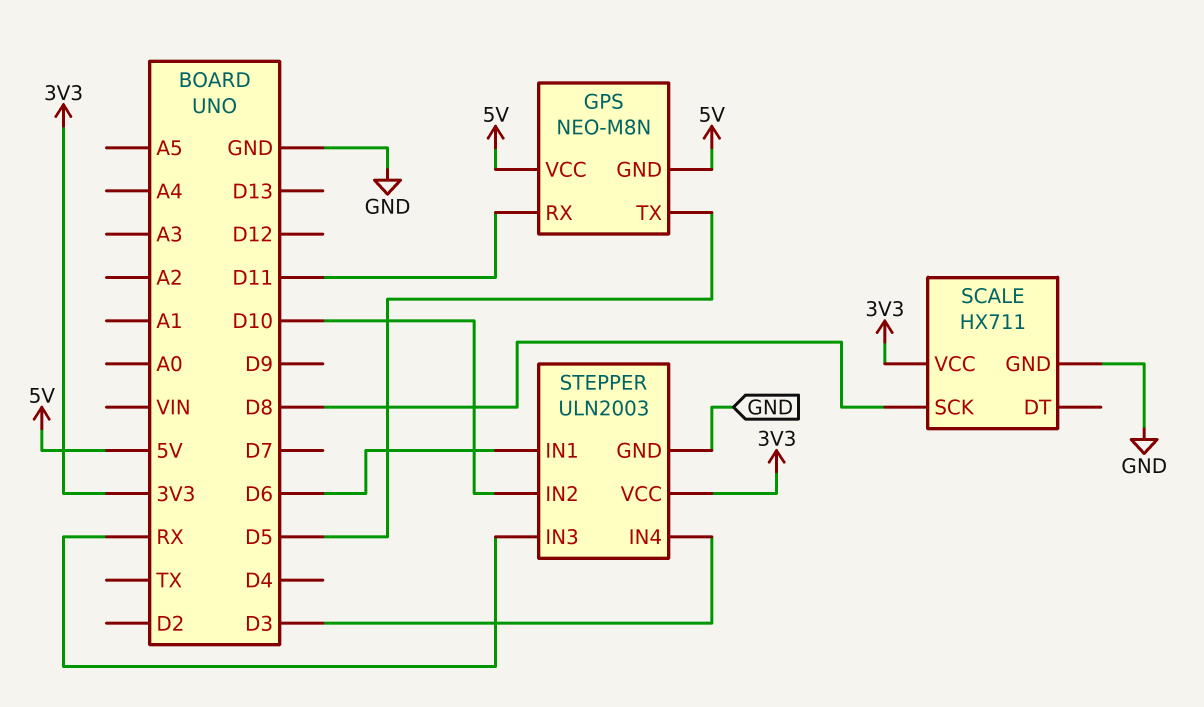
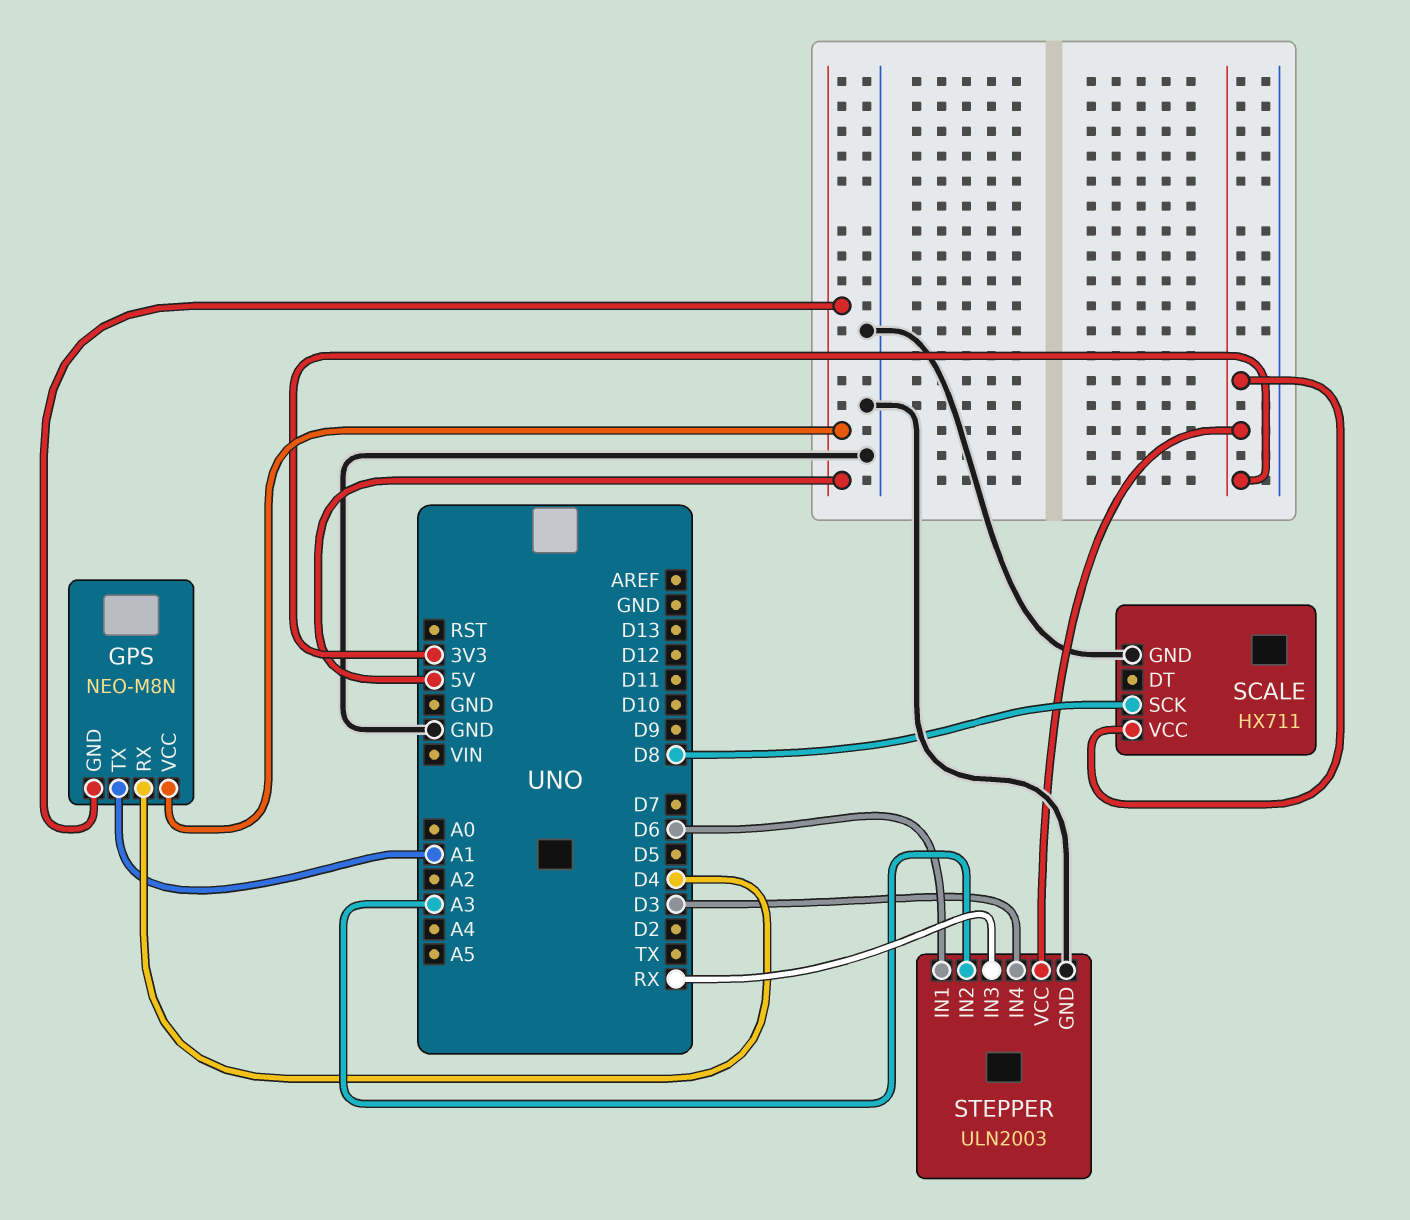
GPS pin RX: D11 -> D4
GPS pin TX: D5 -> A1
STEPPER pin IN2: D10 -> A3

